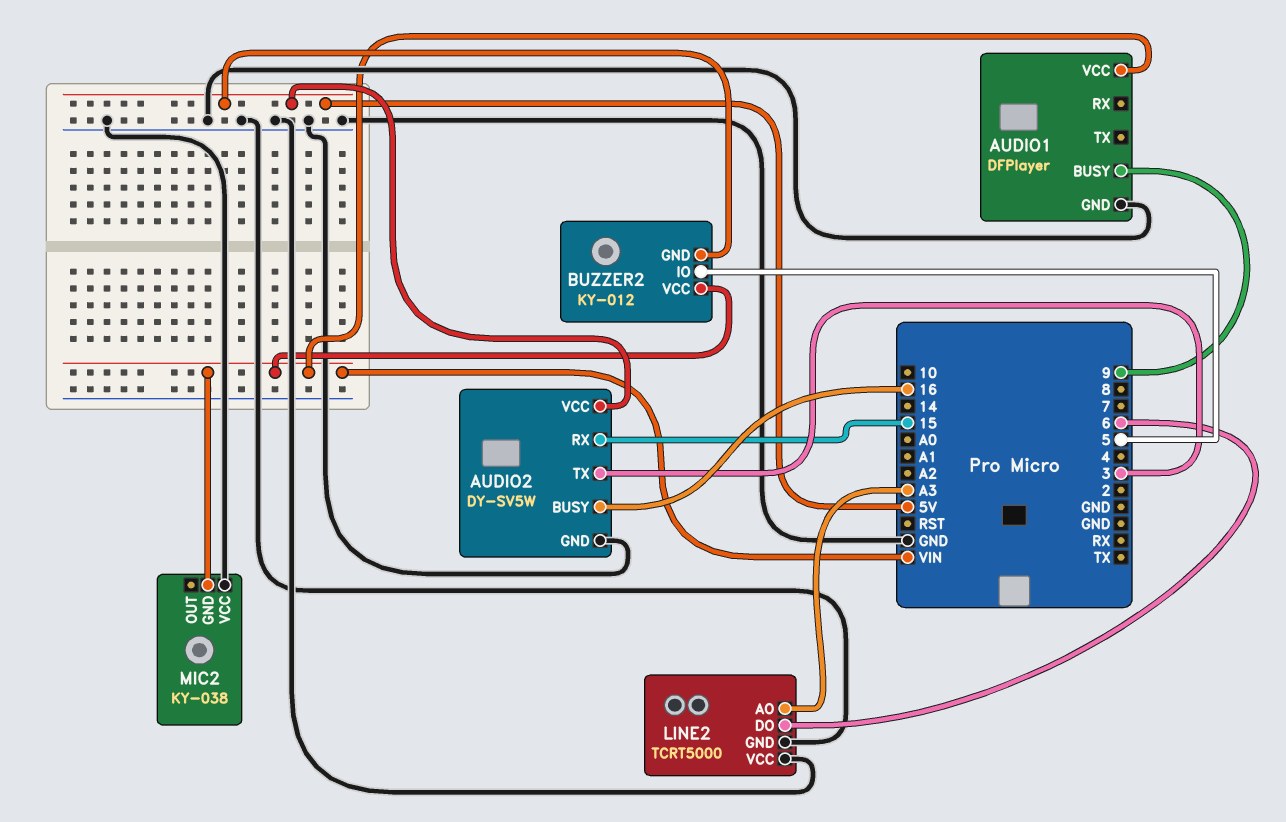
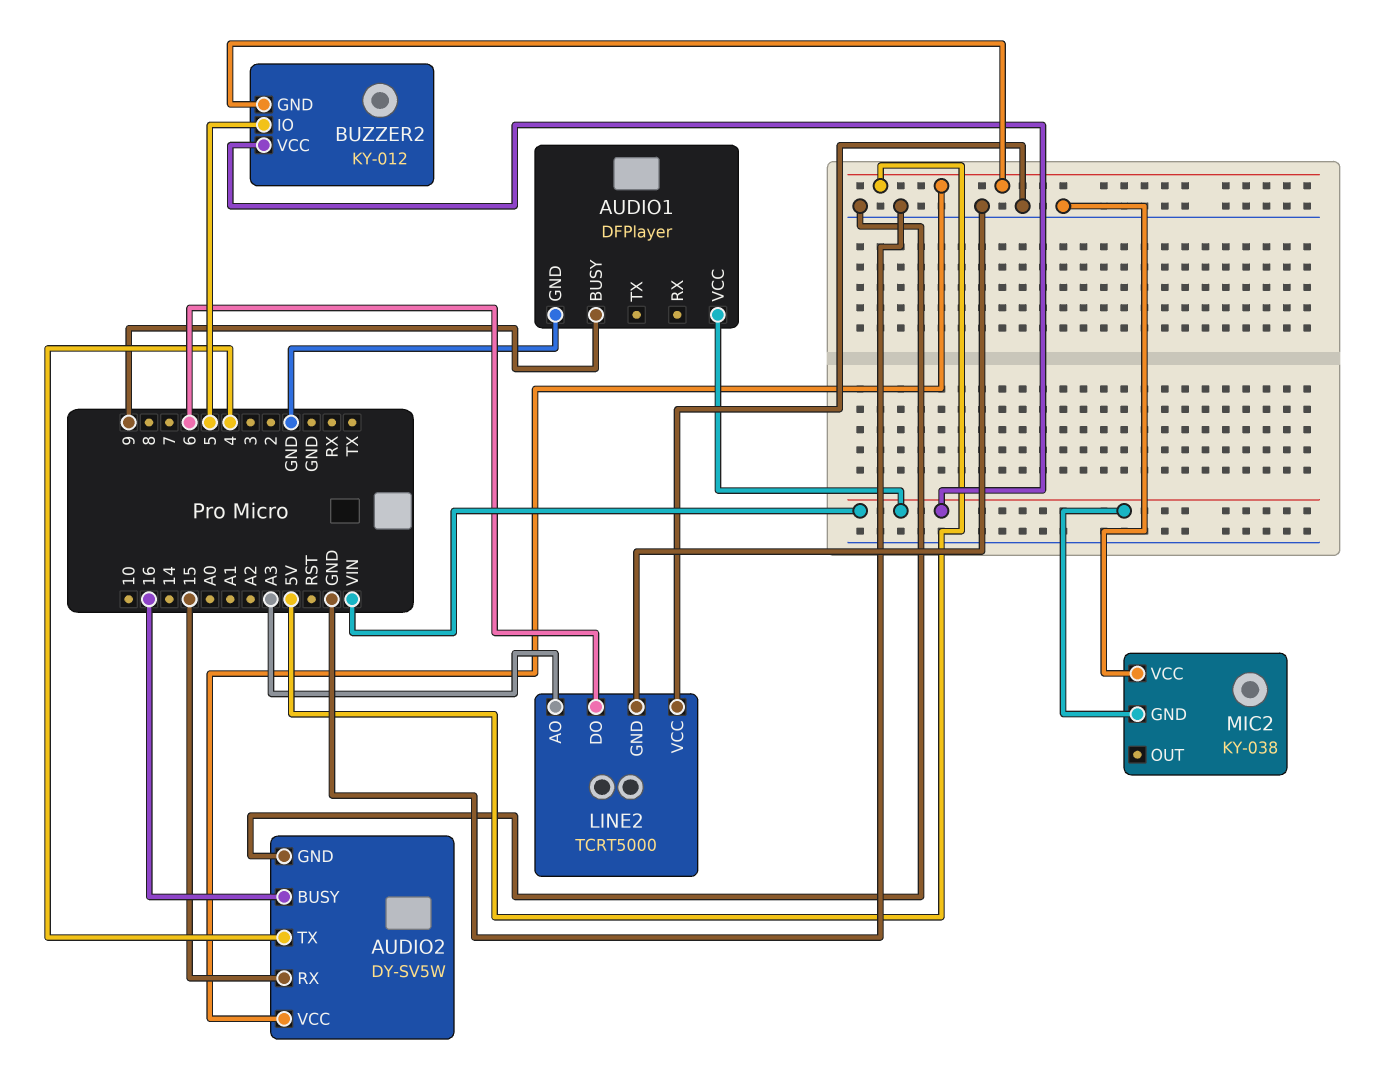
AUDIO2 pin TX: 3 -> 4

